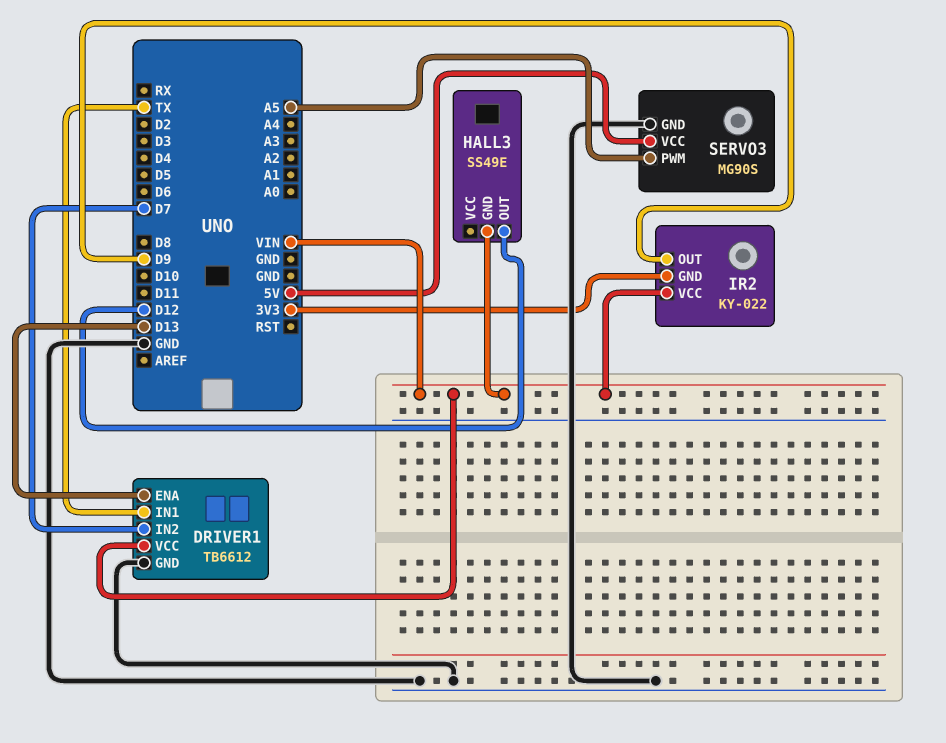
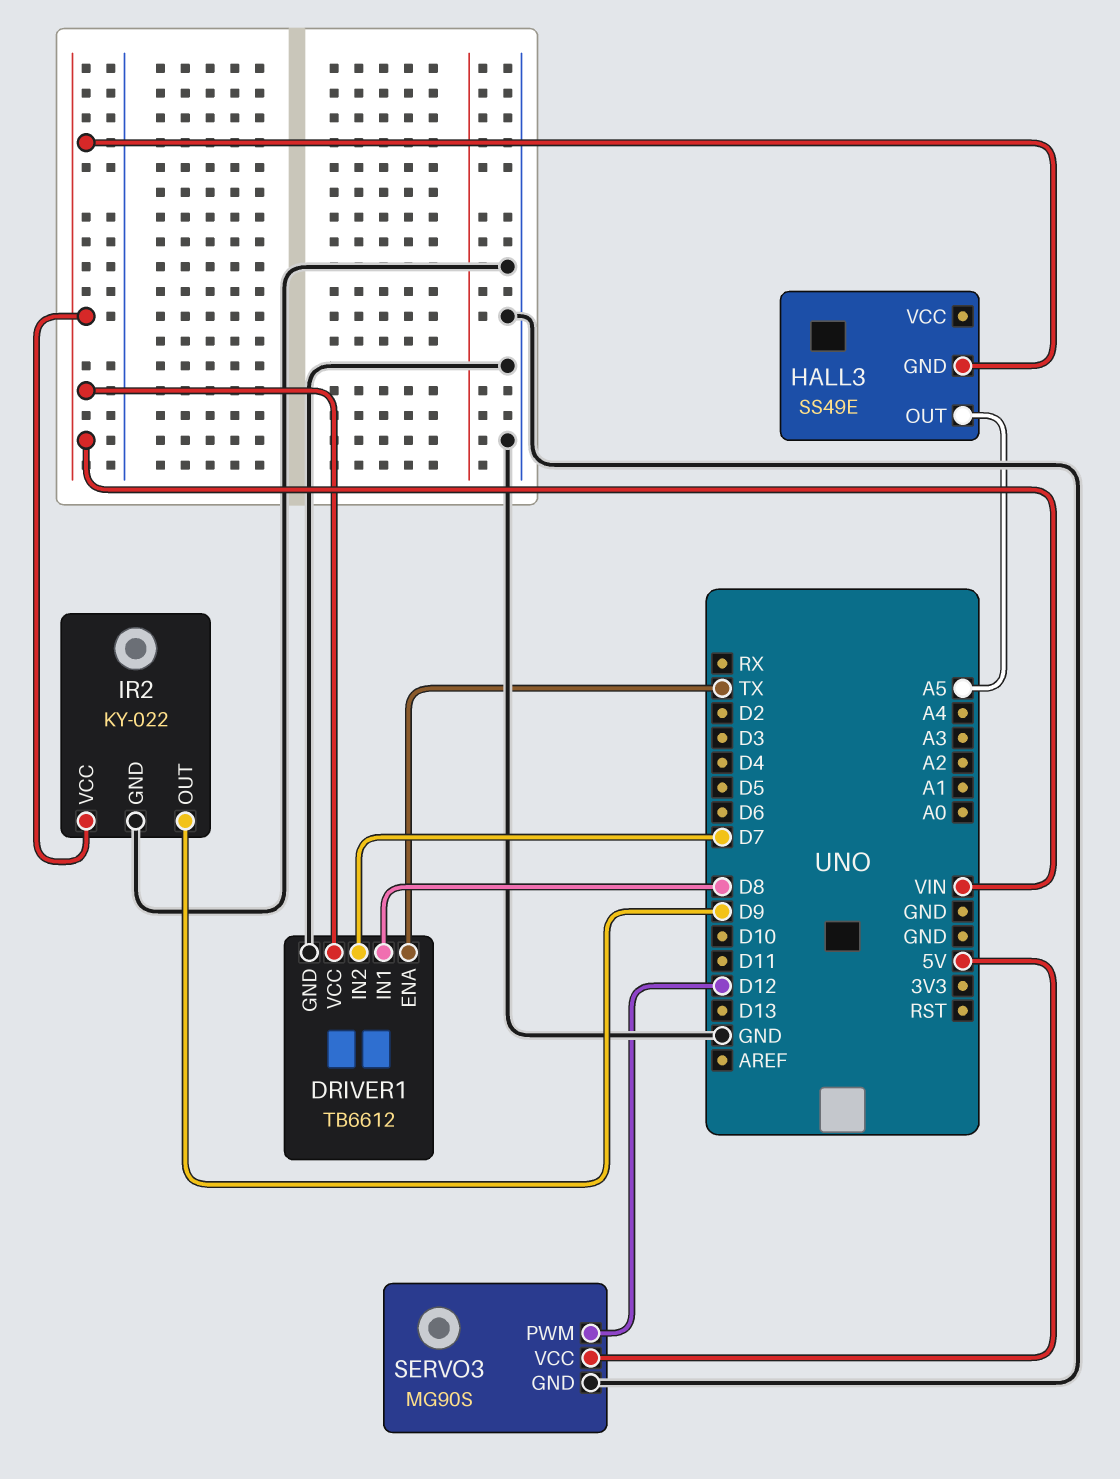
DRIVER1 pin ENA: D13 -> TX
DRIVER1 pin IN1: TX -> D8
HALL3 pin OUT: D12 -> A5
IR2 pin GND: 3V3 -> GND
SERVO3 pin PWM: A5 -> D12

